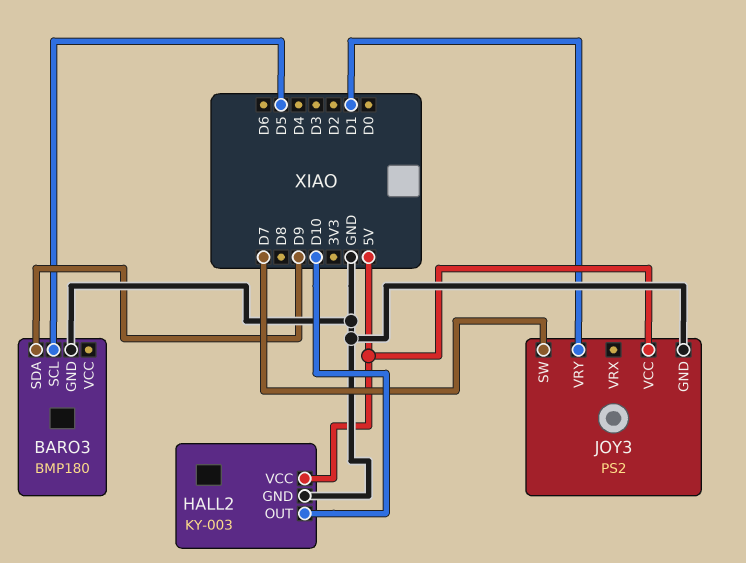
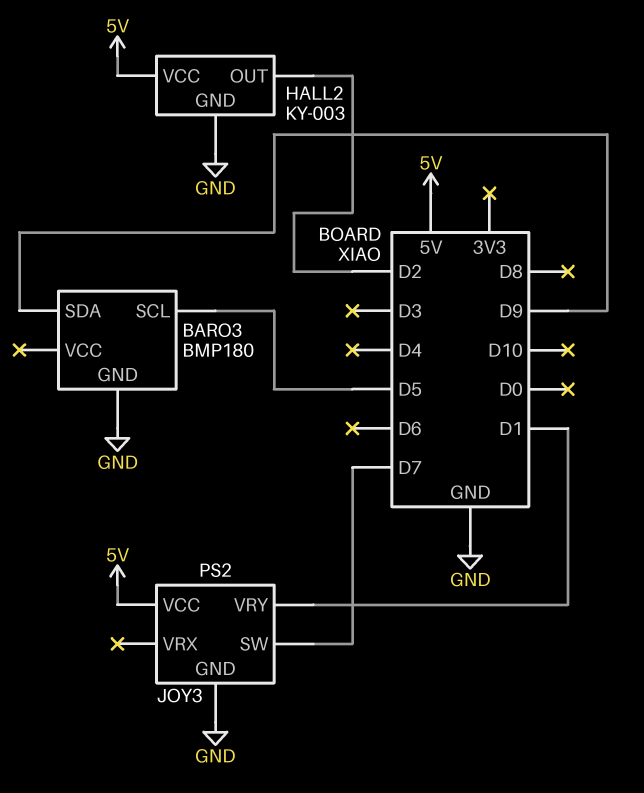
HALL2 pin OUT: D10 -> D2

